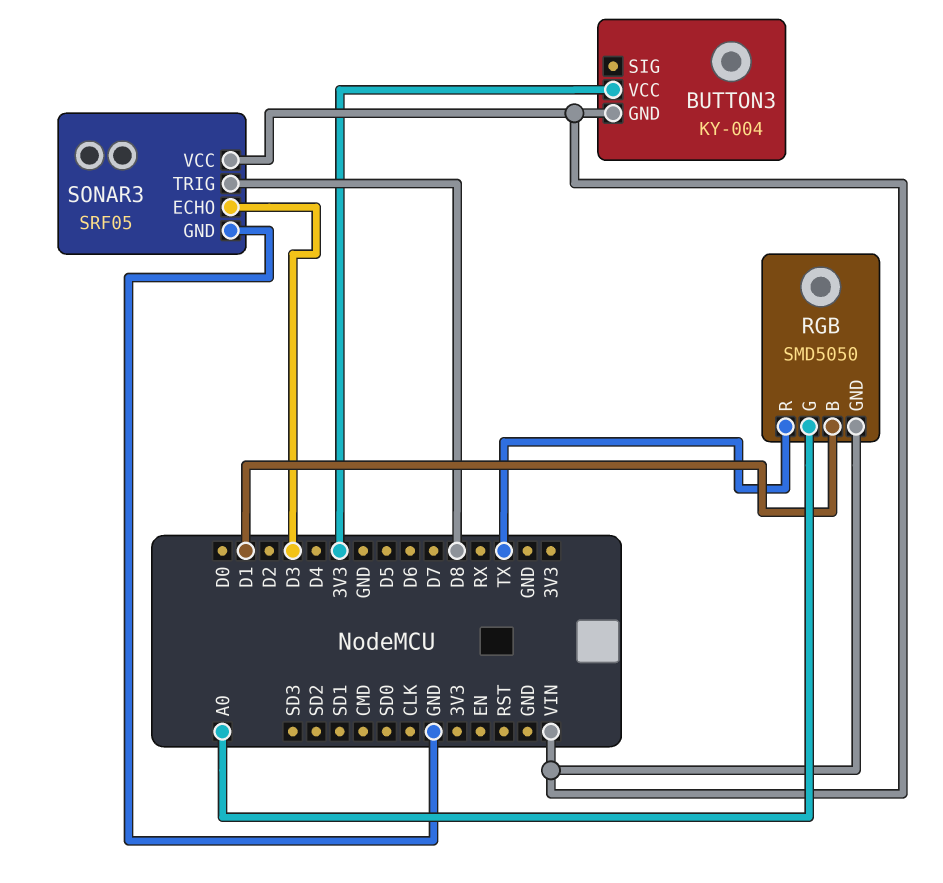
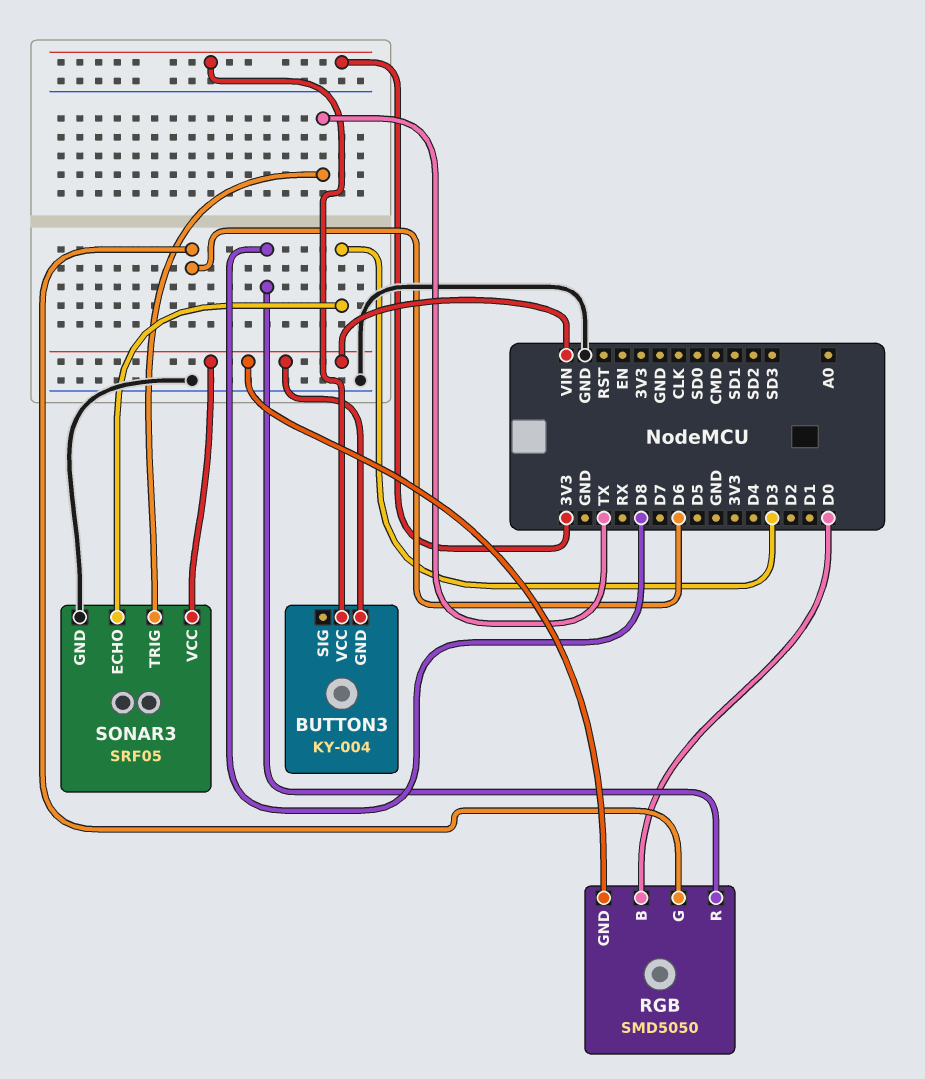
RGB pin B: D1 -> D0
RGB pin G: A0 -> D6
RGB pin R: TX -> D8
SONAR3 pin TRIG: D8 -> TX

